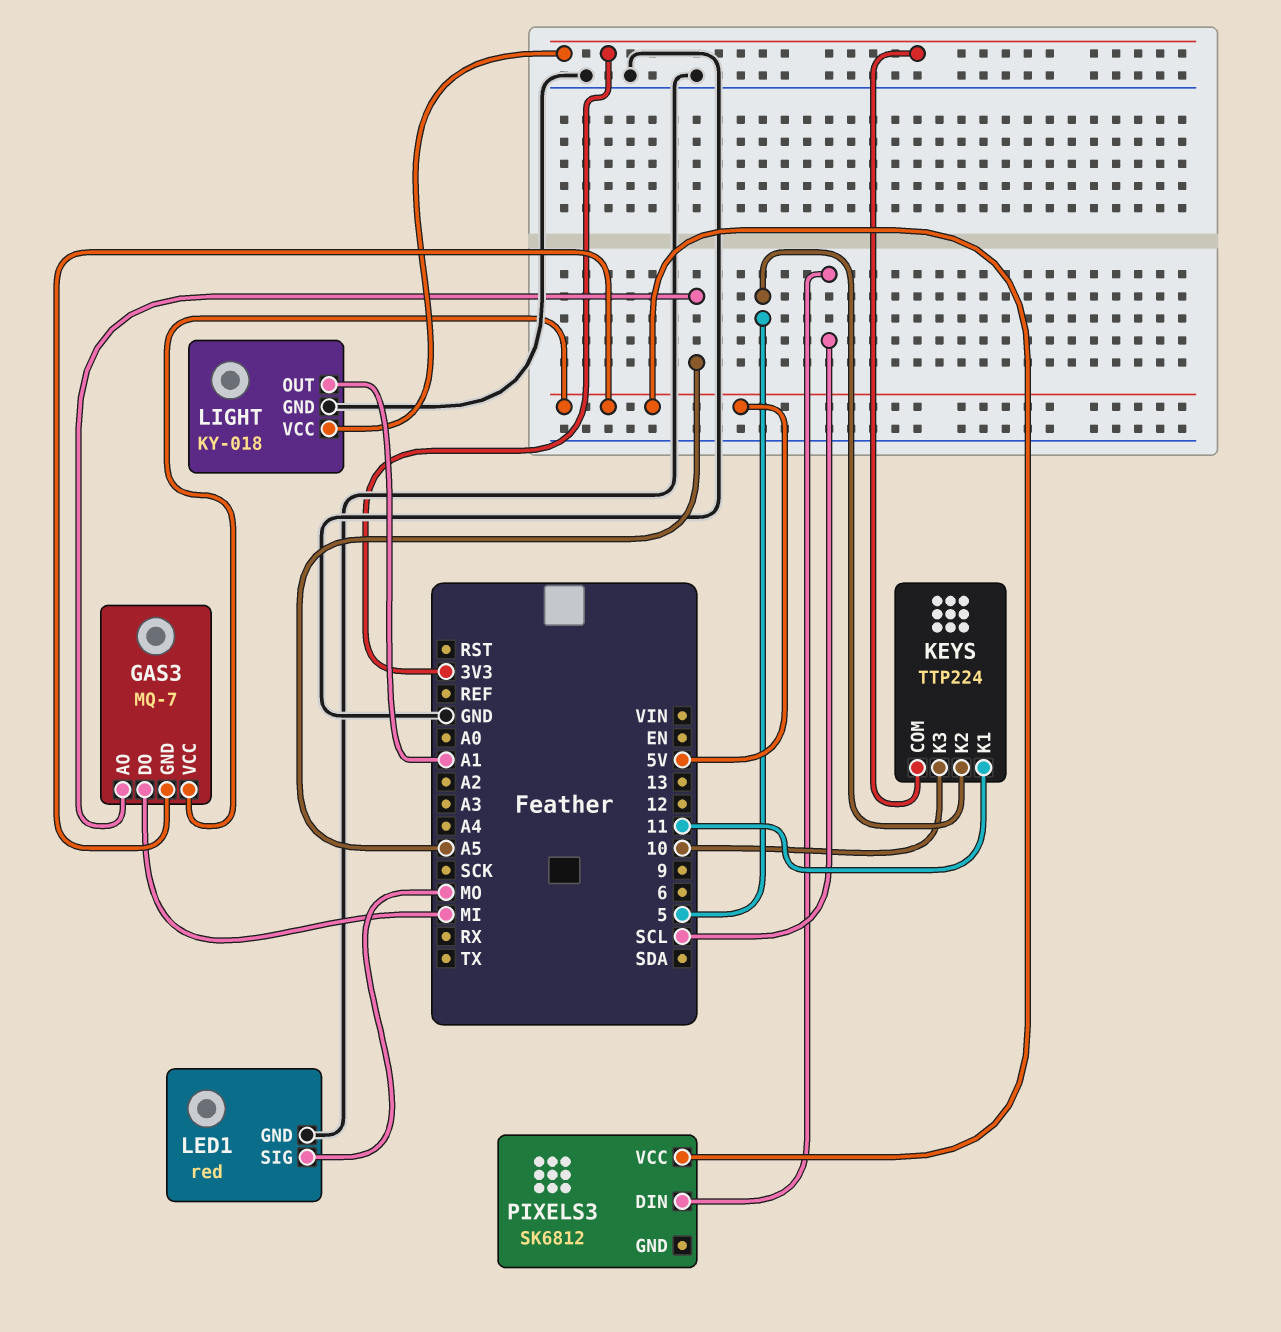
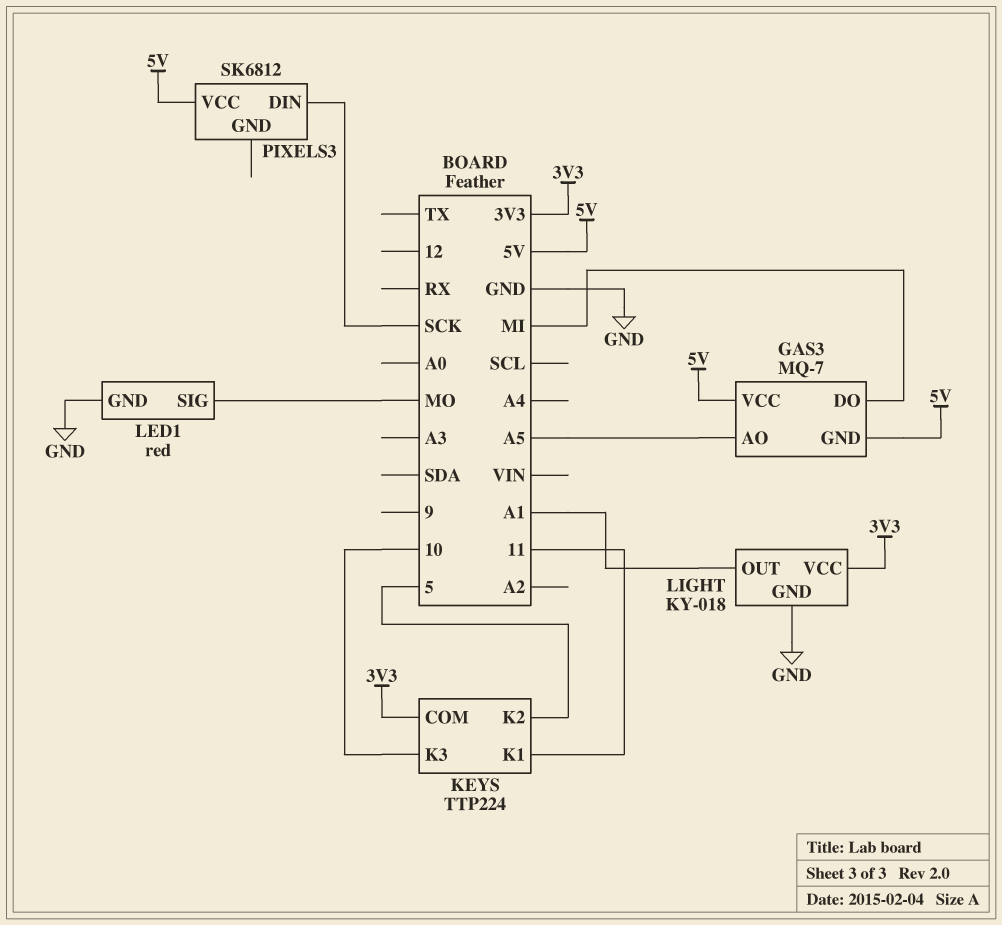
PIXELS3 pin DIN: SCL -> SCK

